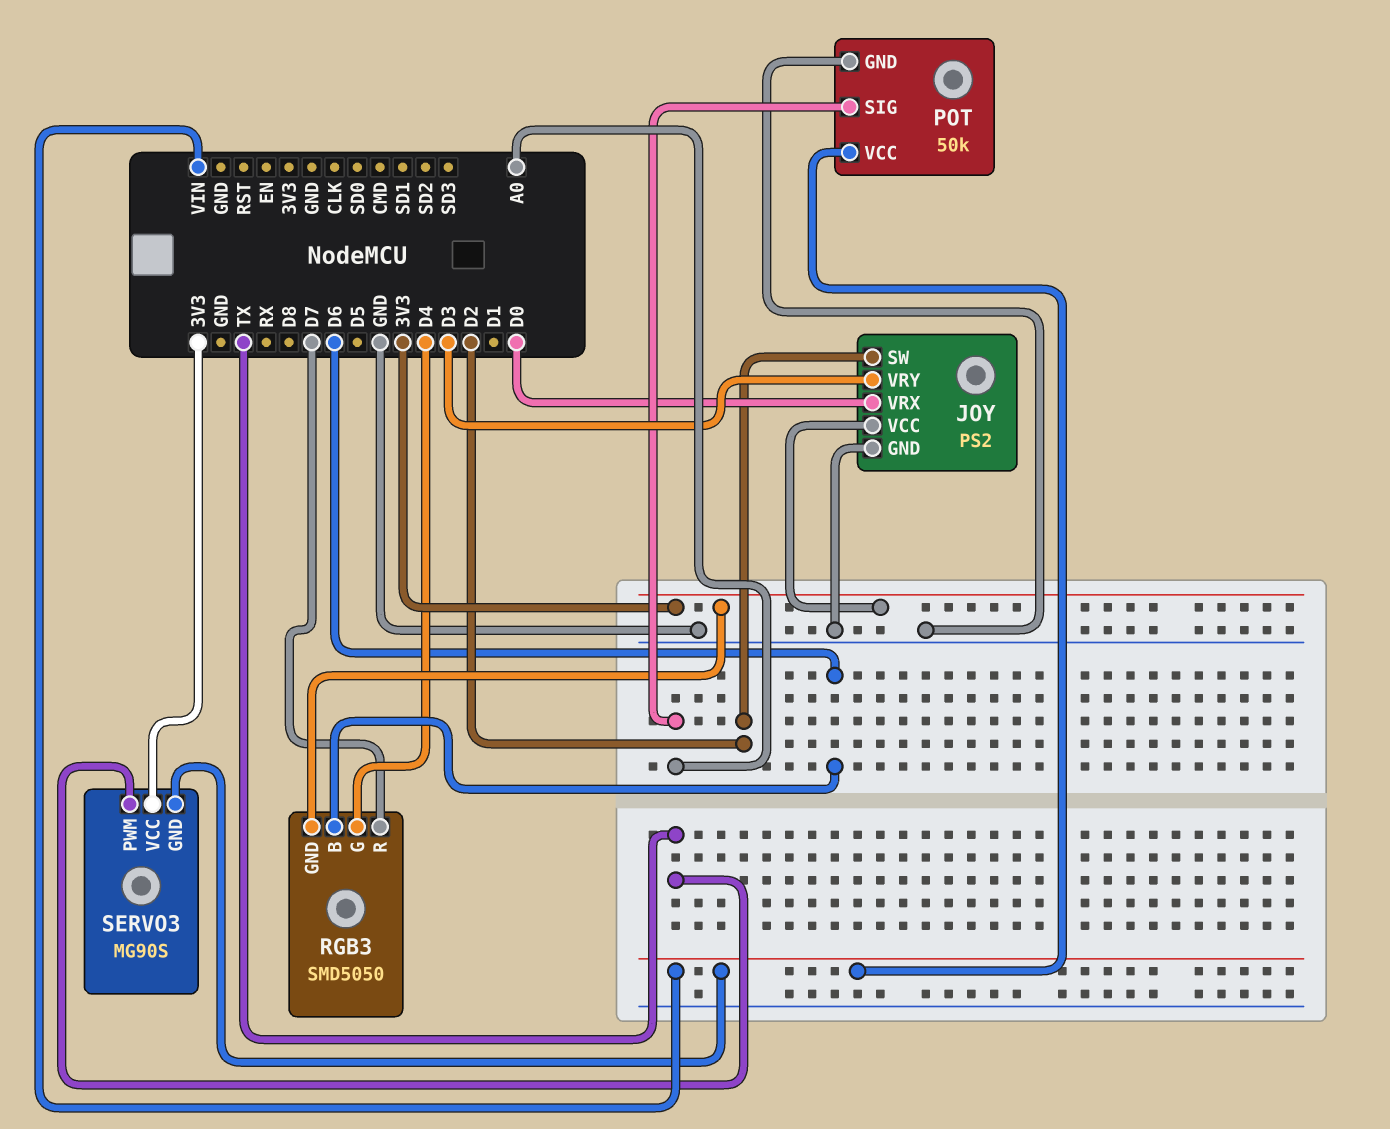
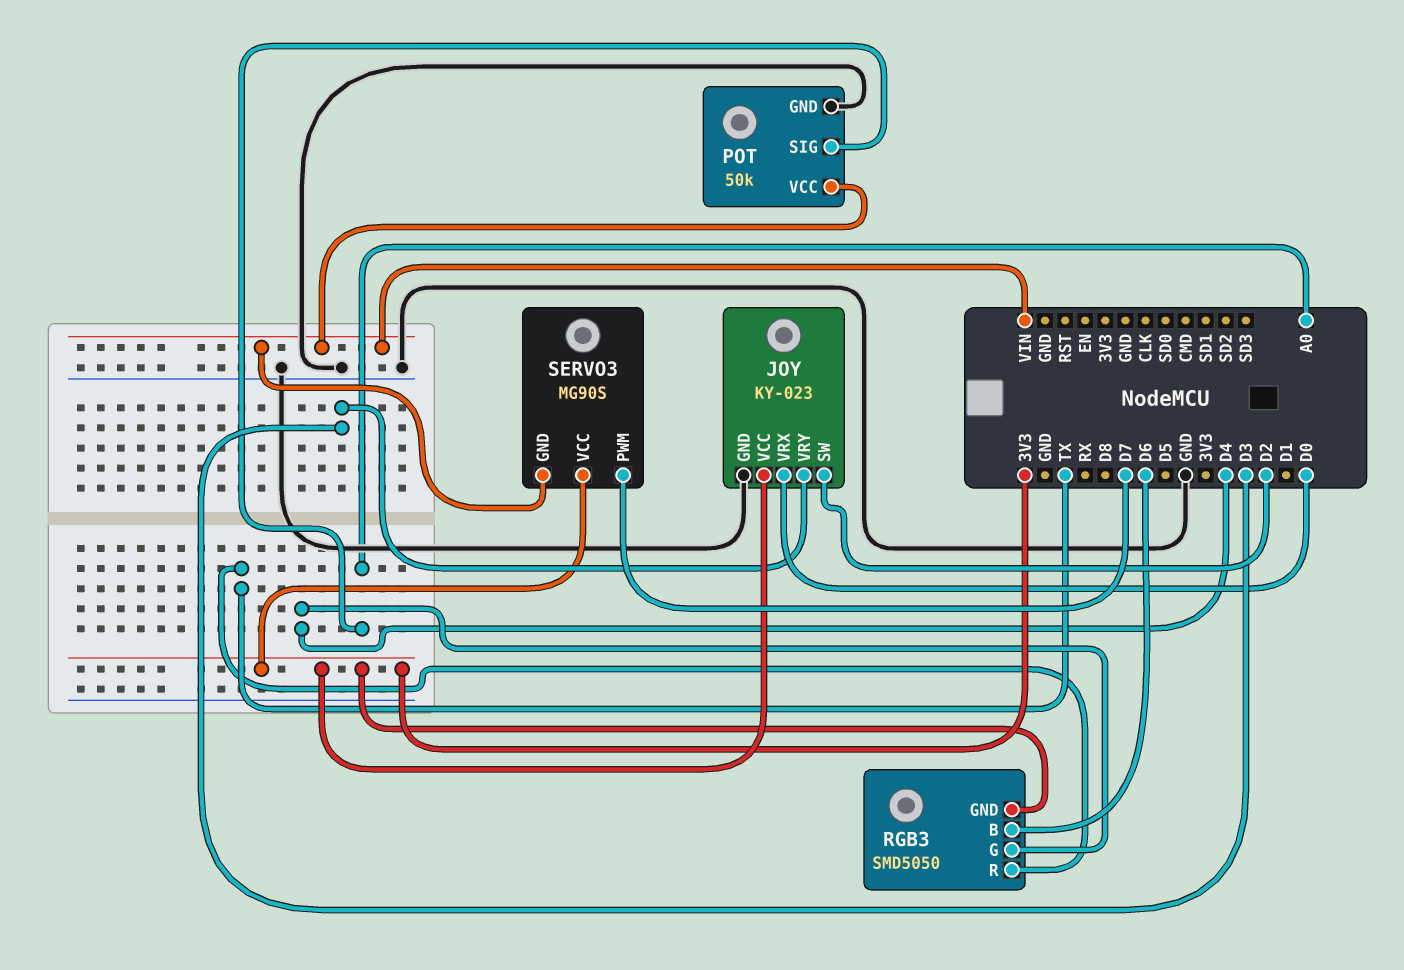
JOY: PS2 -> KY-023
RGB3 pin R: D7 -> TX
SERVO3 pin PWM: TX -> D7

